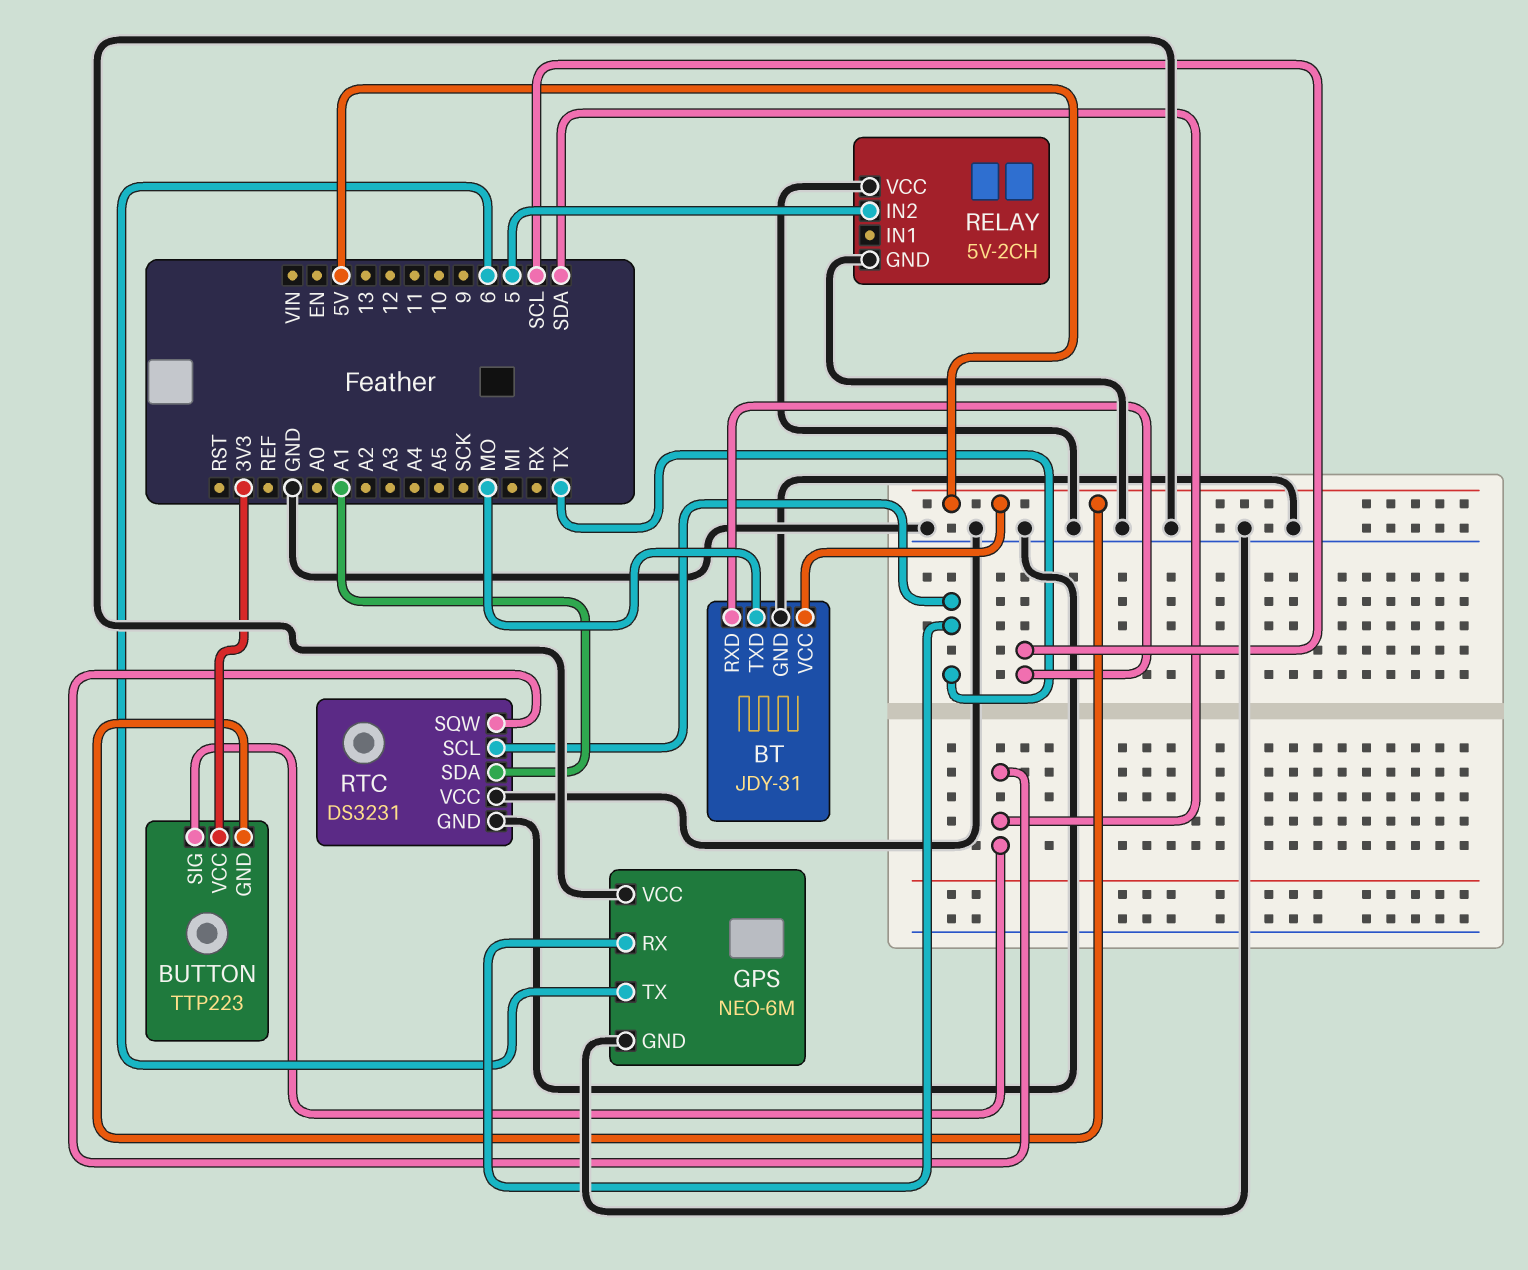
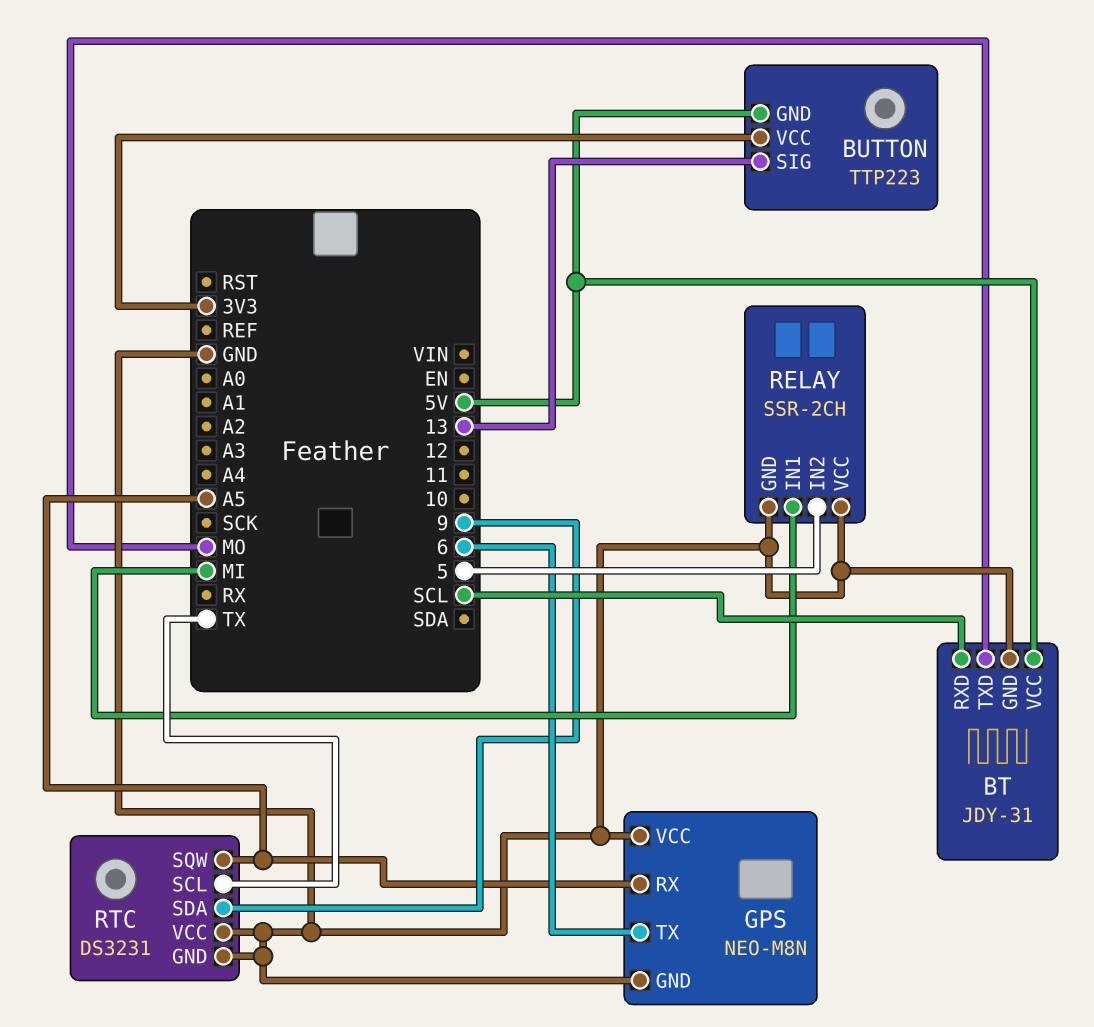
BUTTON pin SIG: SDA -> 13
GPS: NEO-6M -> NEO-M8N
GPS pin RX: TX -> A5
RELAY: 5V-2CH -> SSR-2CH
RELAY pin IN1: none -> MI
RTC pin SDA: A1 -> 9
RTC pin SQW: SDA -> A5

